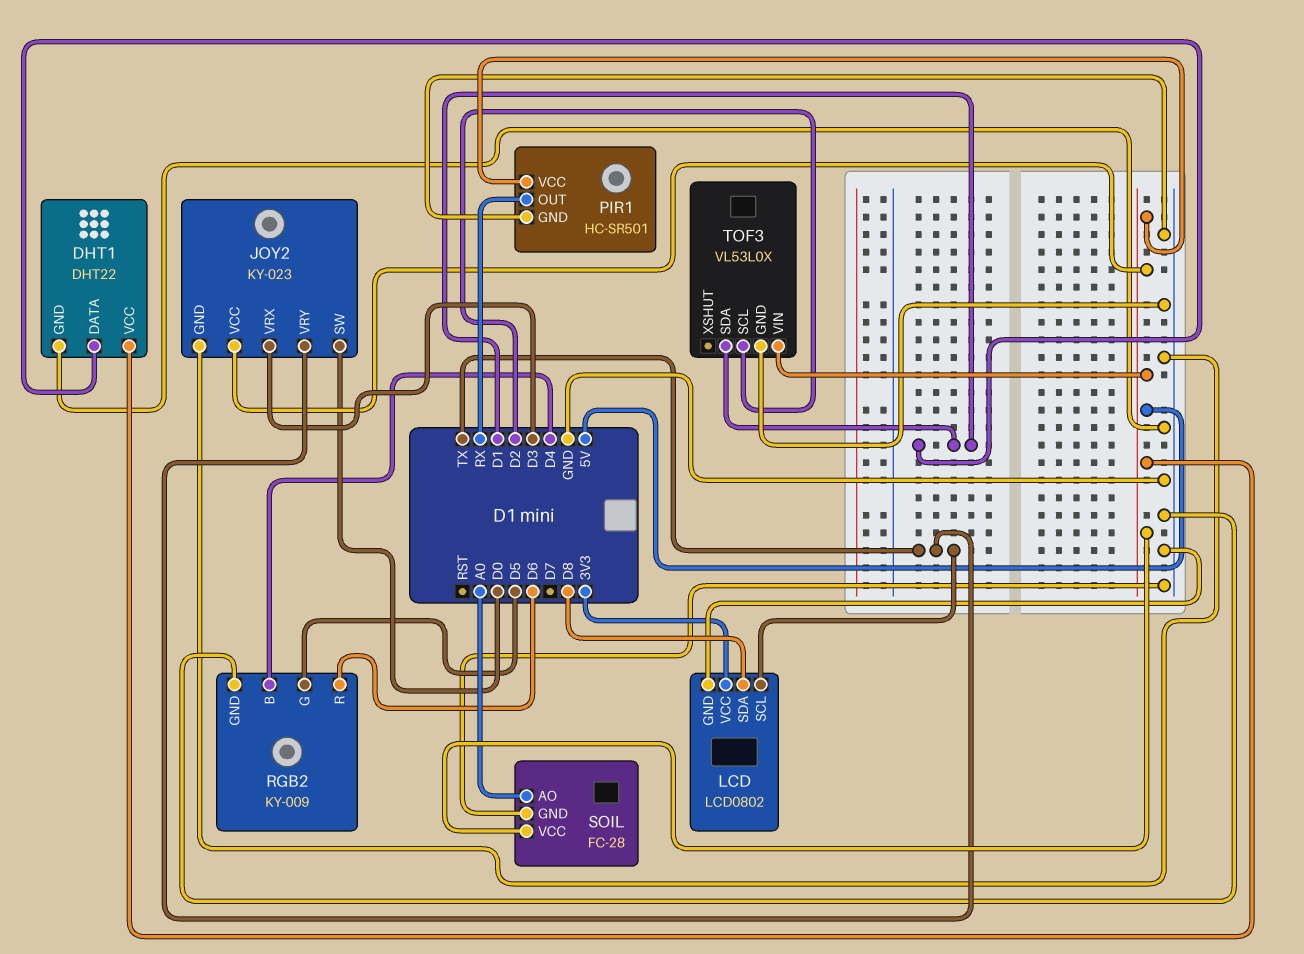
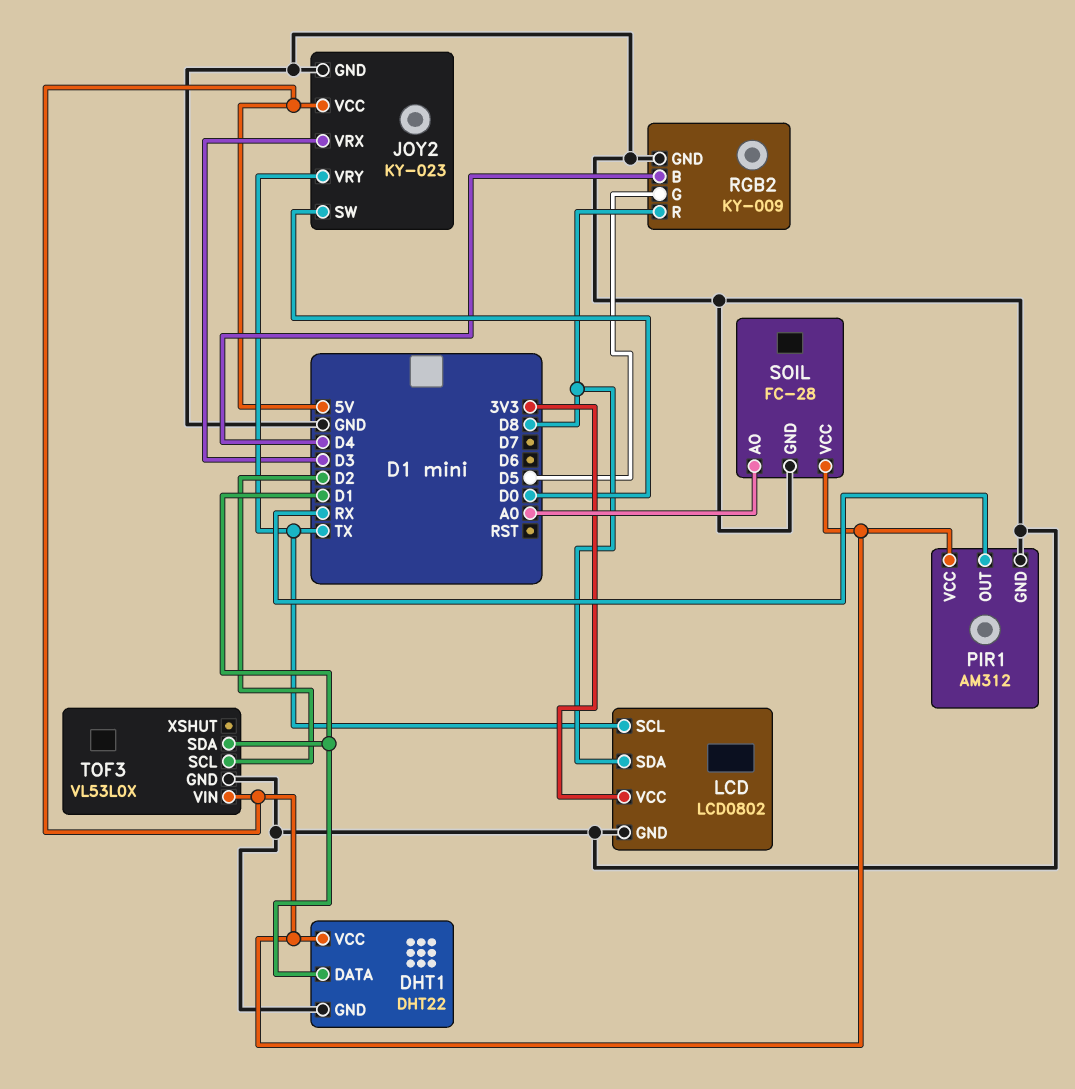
PIR1: HC-SR501 -> AM312
RGB2 pin R: D6 -> D8

